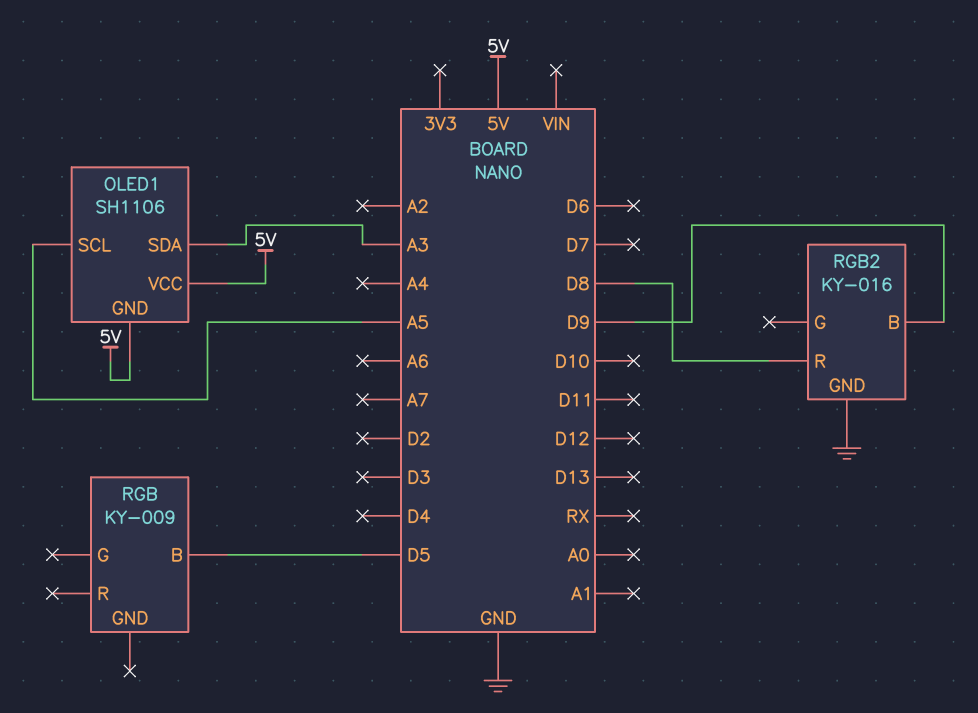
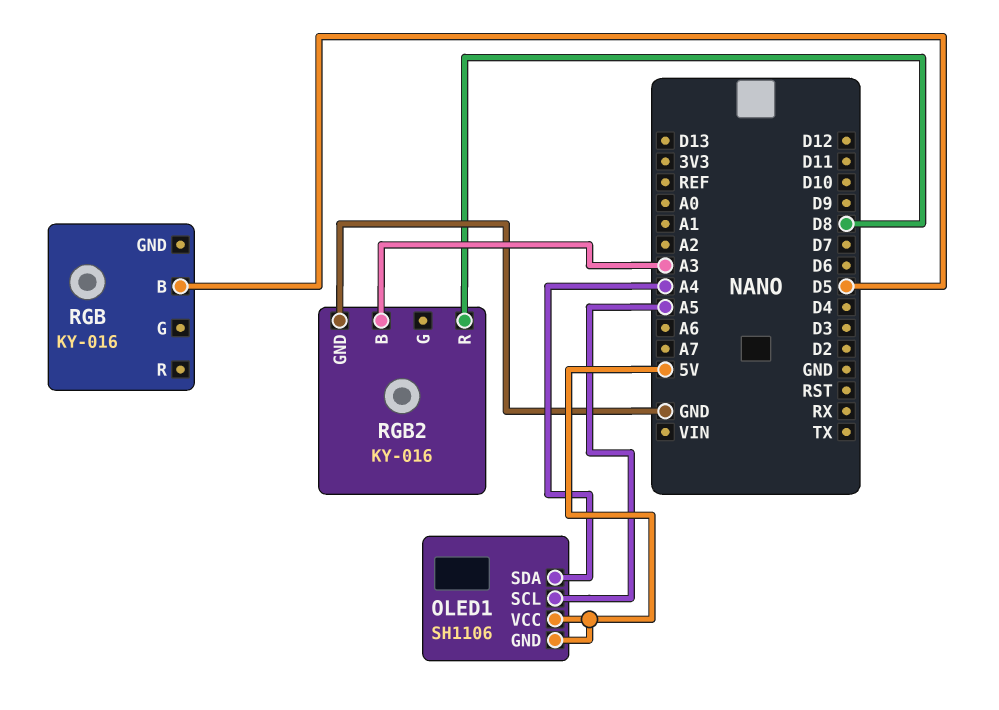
OLED1 pin SDA: A3 -> A4
RGB: KY-009 -> KY-016
RGB2 pin B: D9 -> A3

